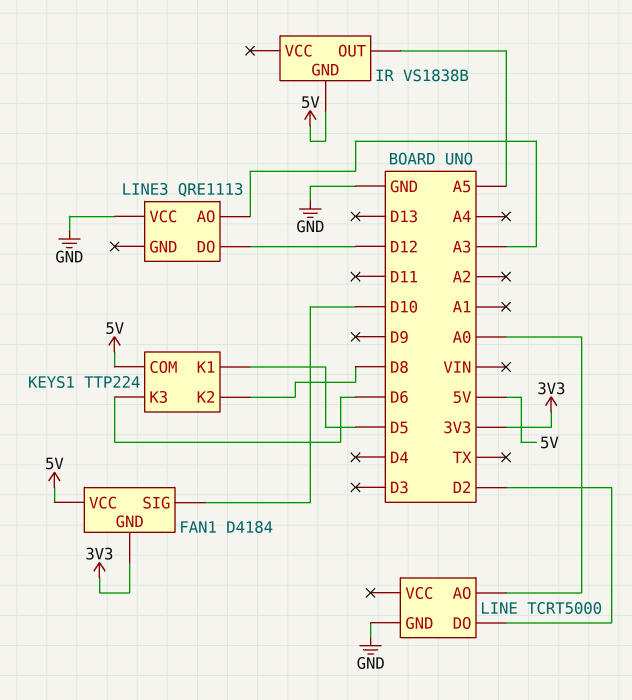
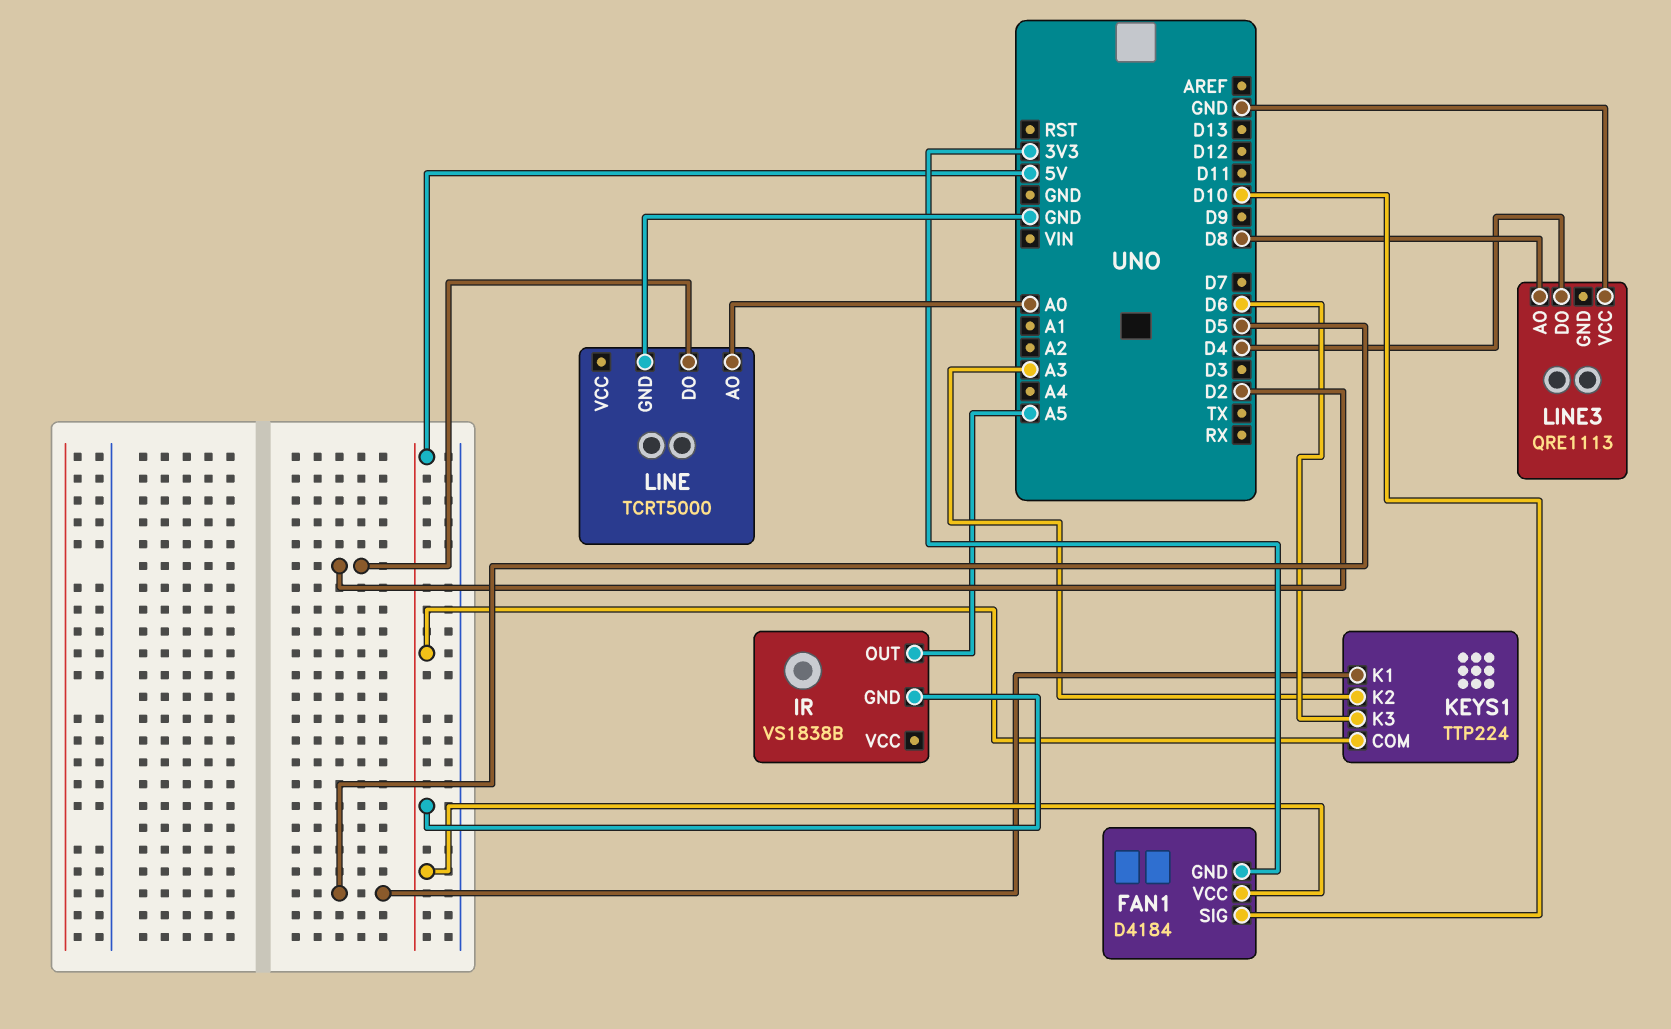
KEYS1 pin K2: D8 -> A3
LINE3 pin AO: A3 -> D8
LINE3 pin DO: D12 -> D4

